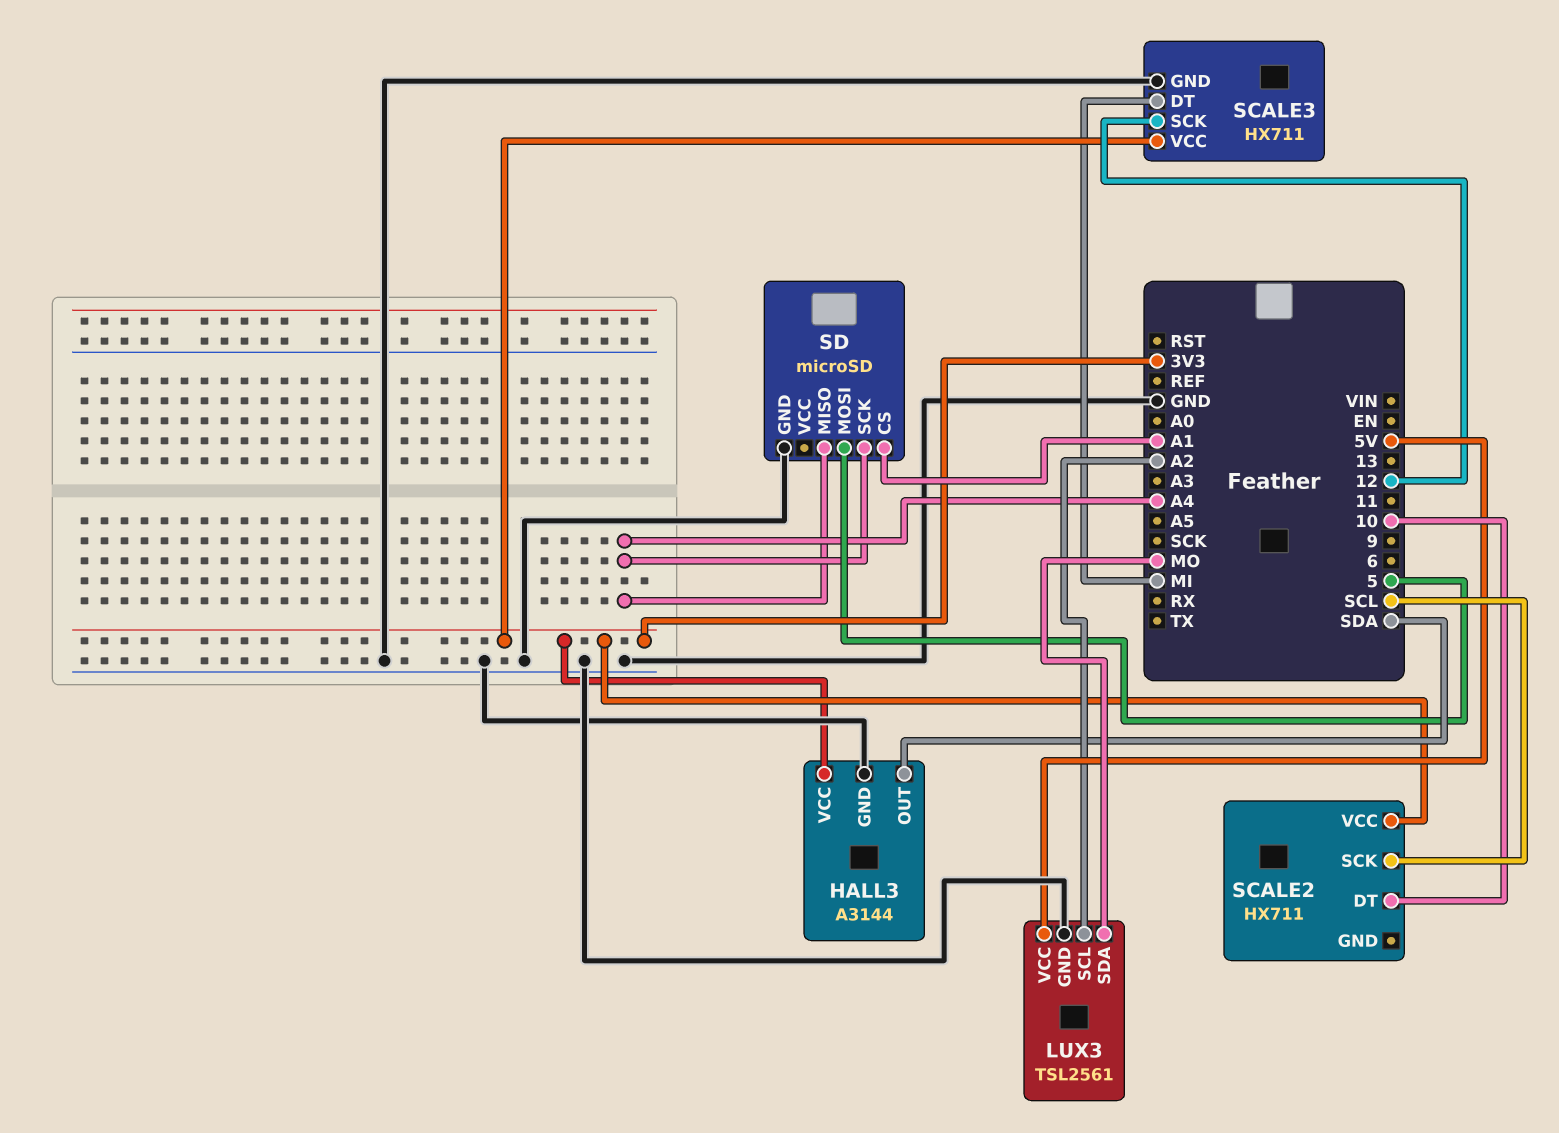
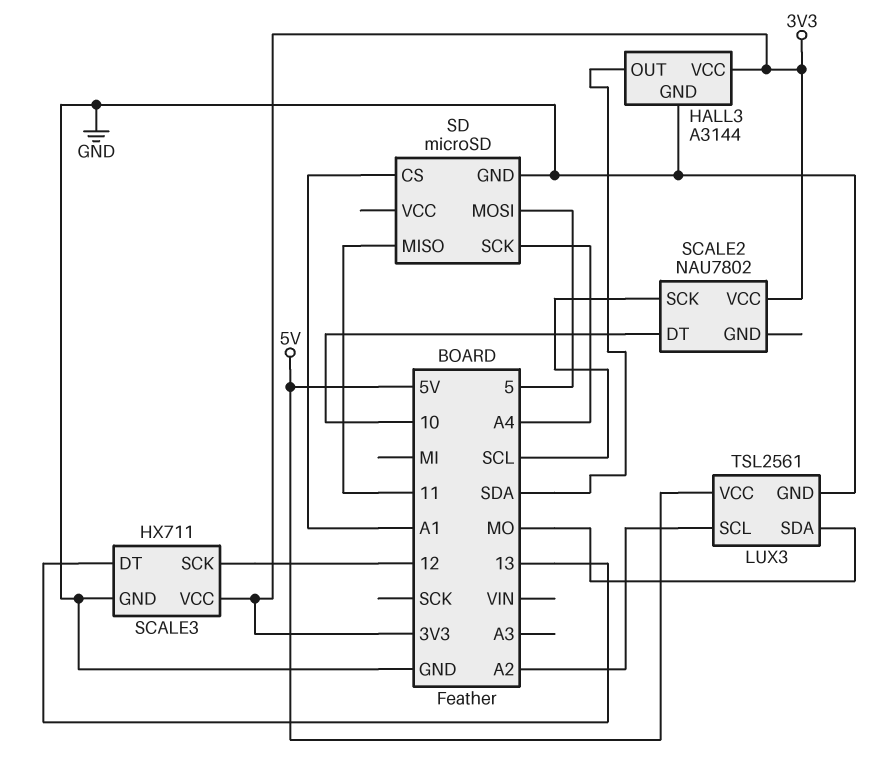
SCALE2: HX711 -> NAU7802
SCALE3 pin DT: MI -> 13
SD pin MISO: A4 -> 11

